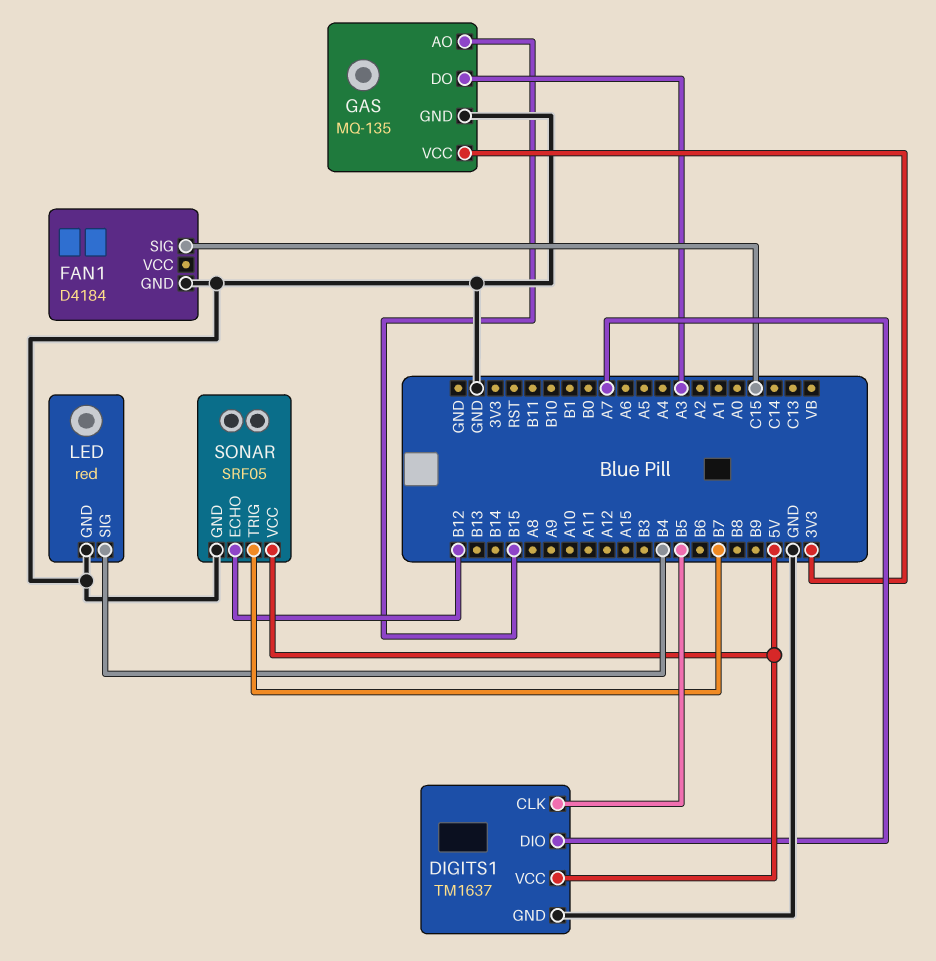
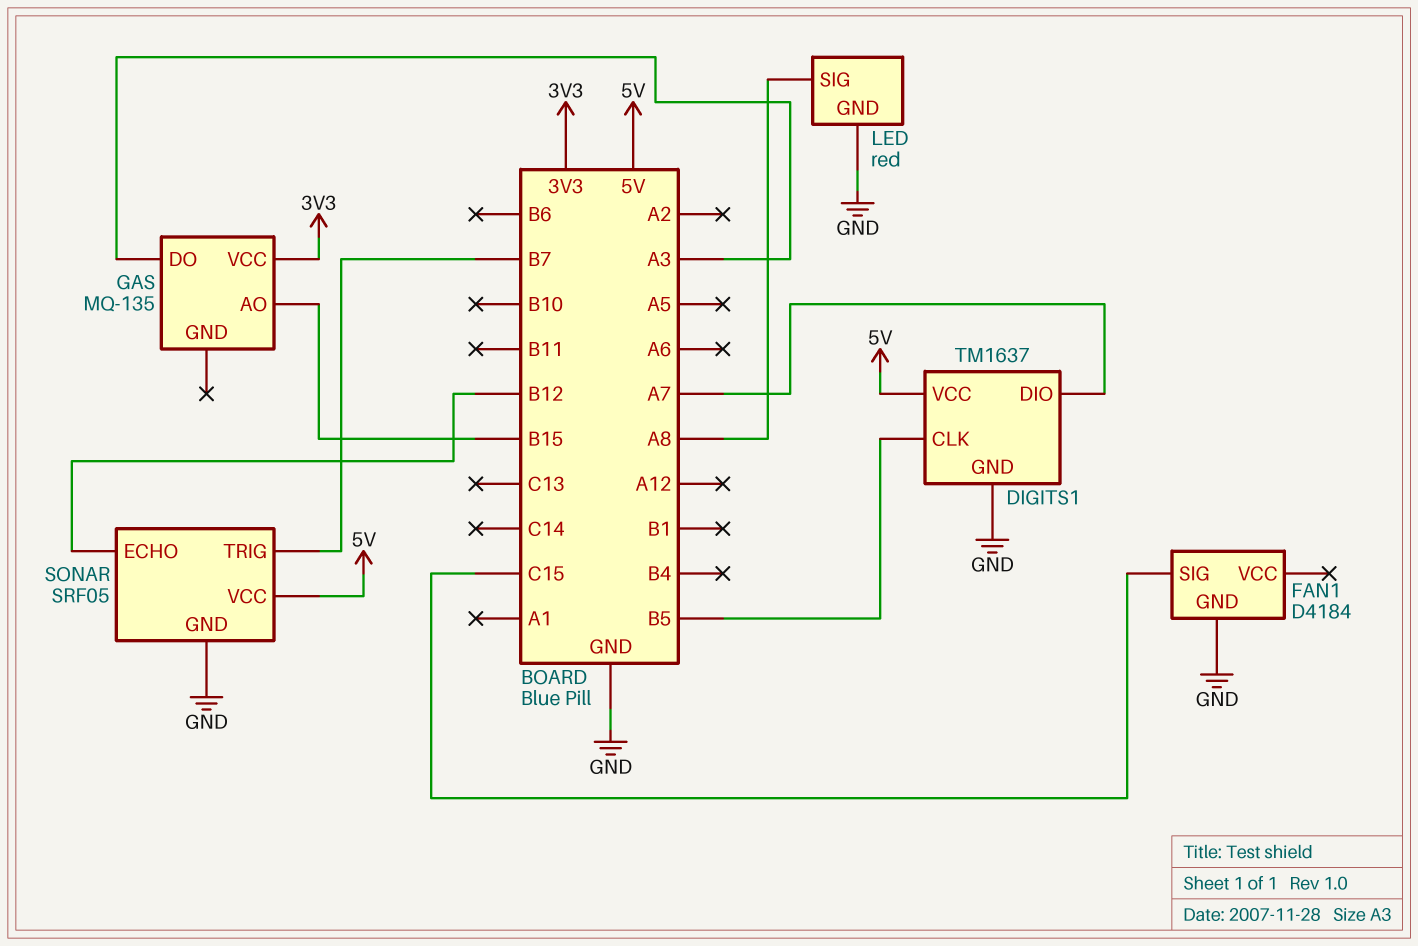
GAS pin GND: GND -> none
LED pin SIG: B4 -> A8

